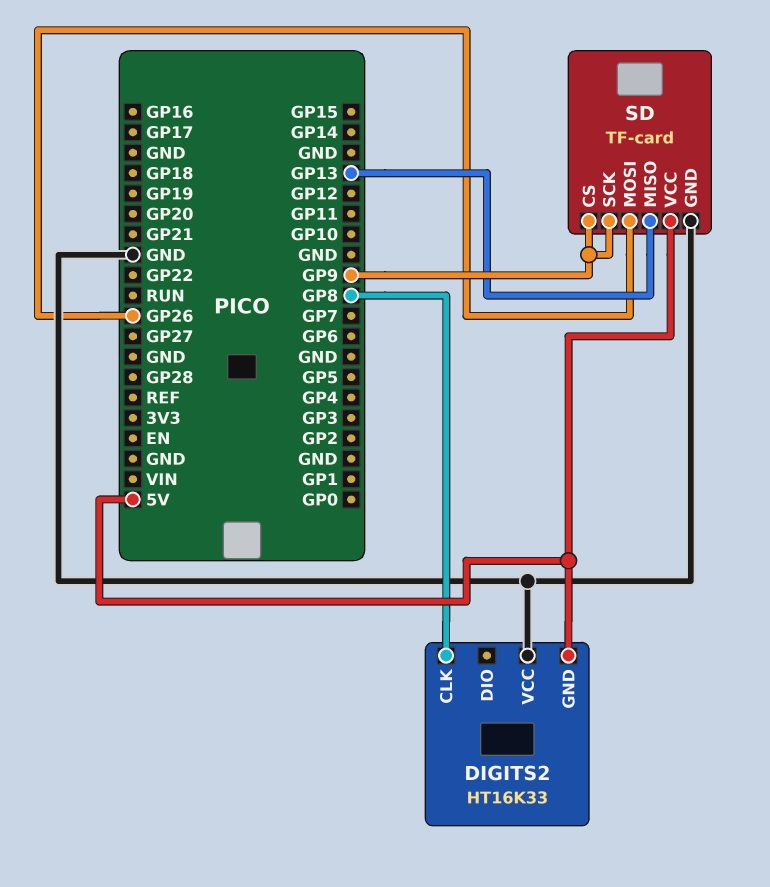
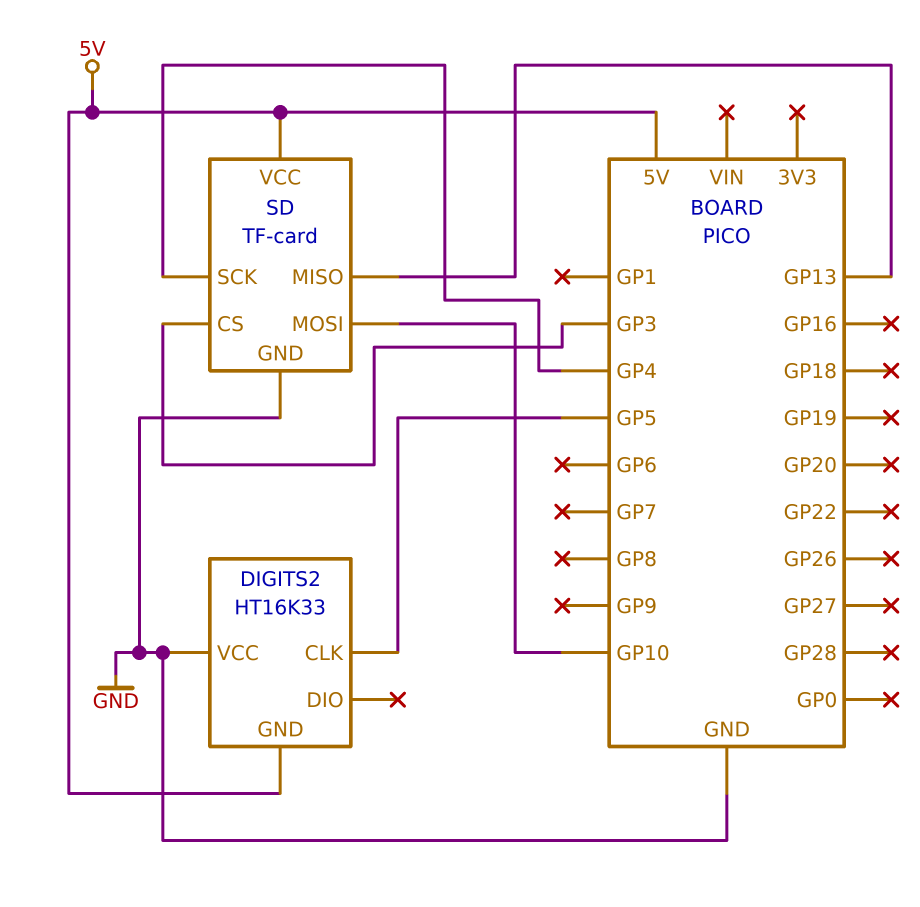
DIGITS2 pin CLK: GP8 -> GP5
SD pin CS: GP9 -> GP3
SD pin MOSI: GP26 -> GP10
SD pin SCK: GP9 -> GP4

